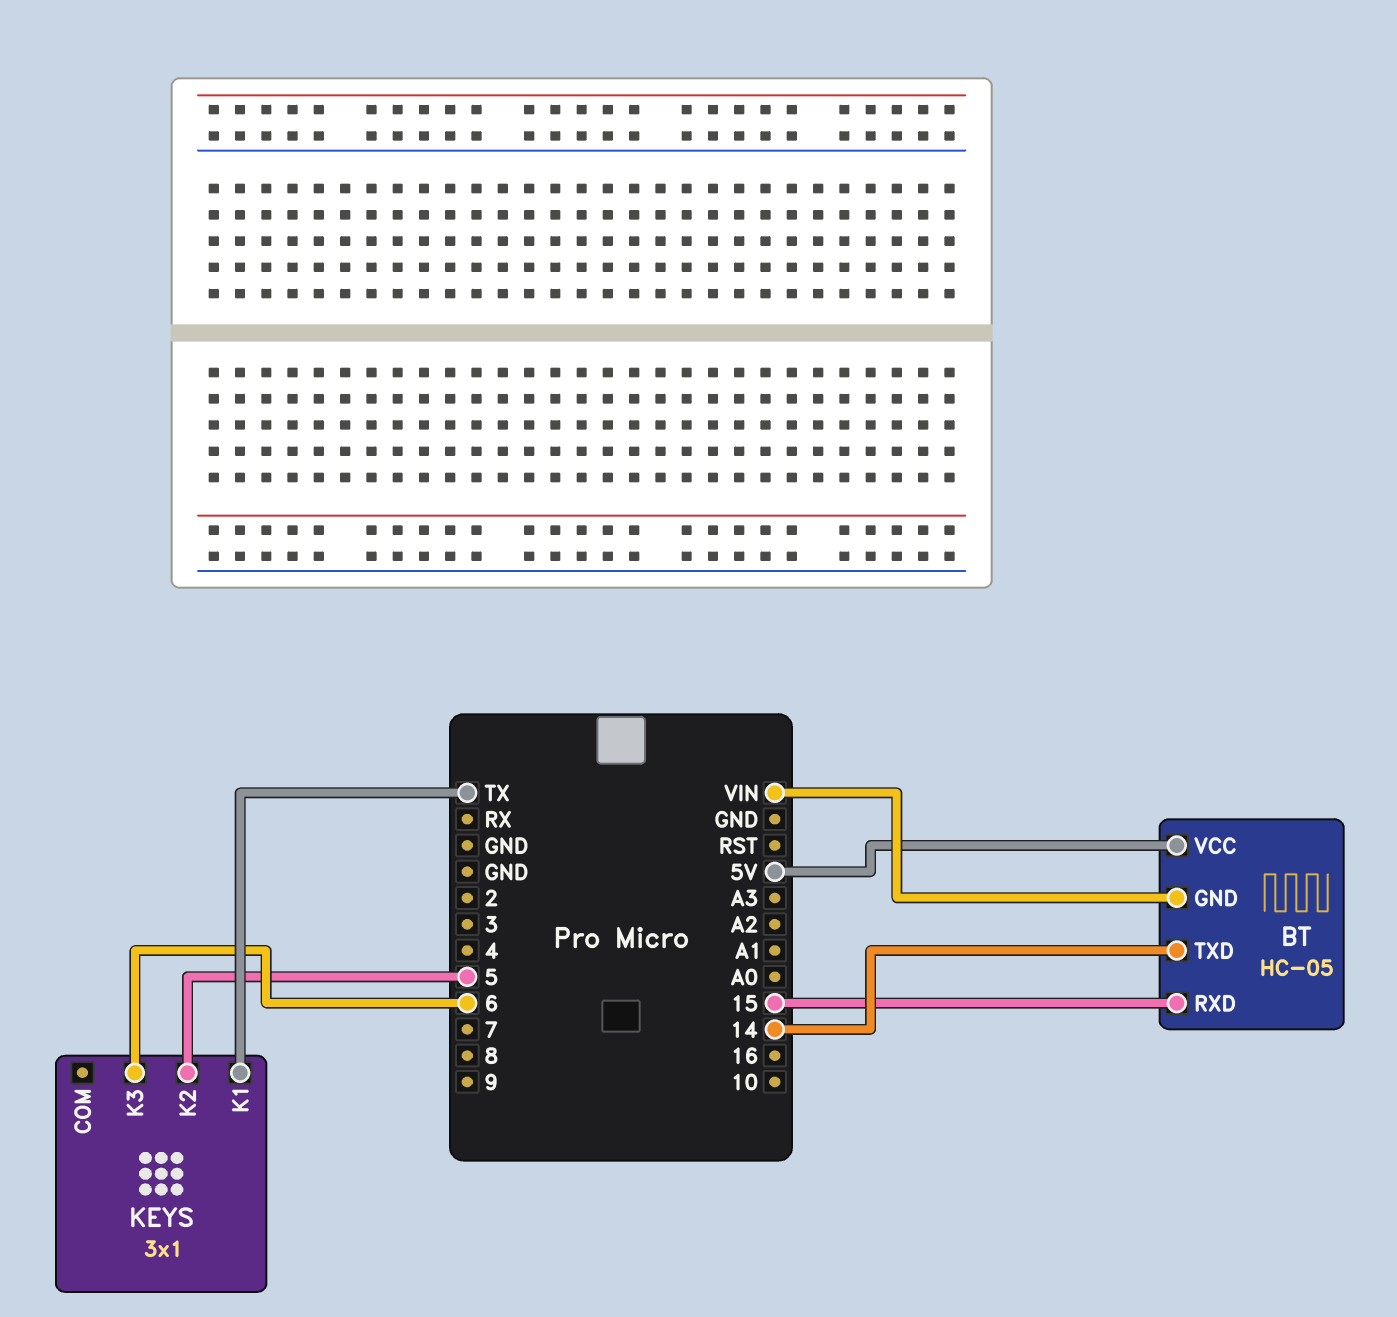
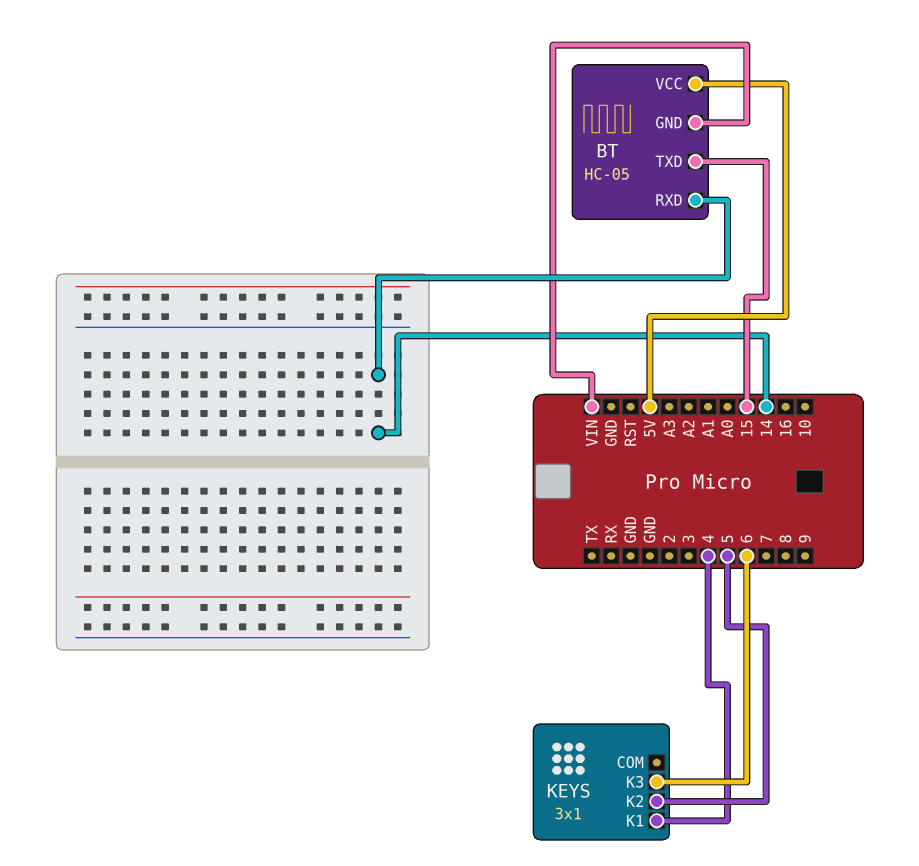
BT pin RXD: 15 -> 14
BT pin TXD: 14 -> 15
KEYS pin K1: TX -> 4

